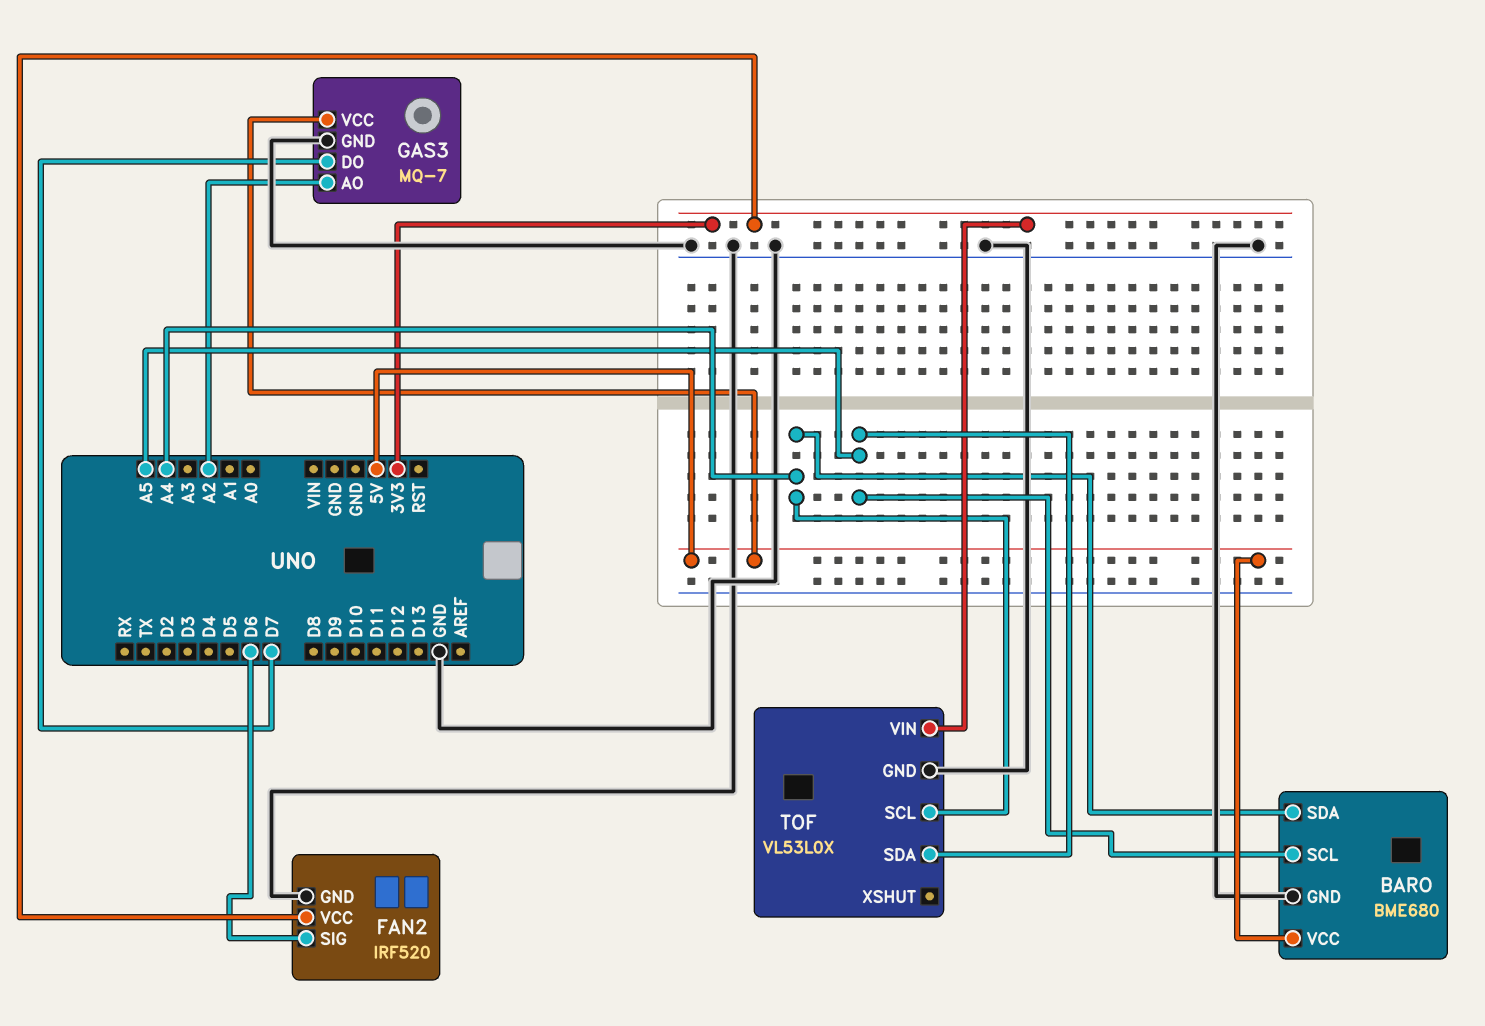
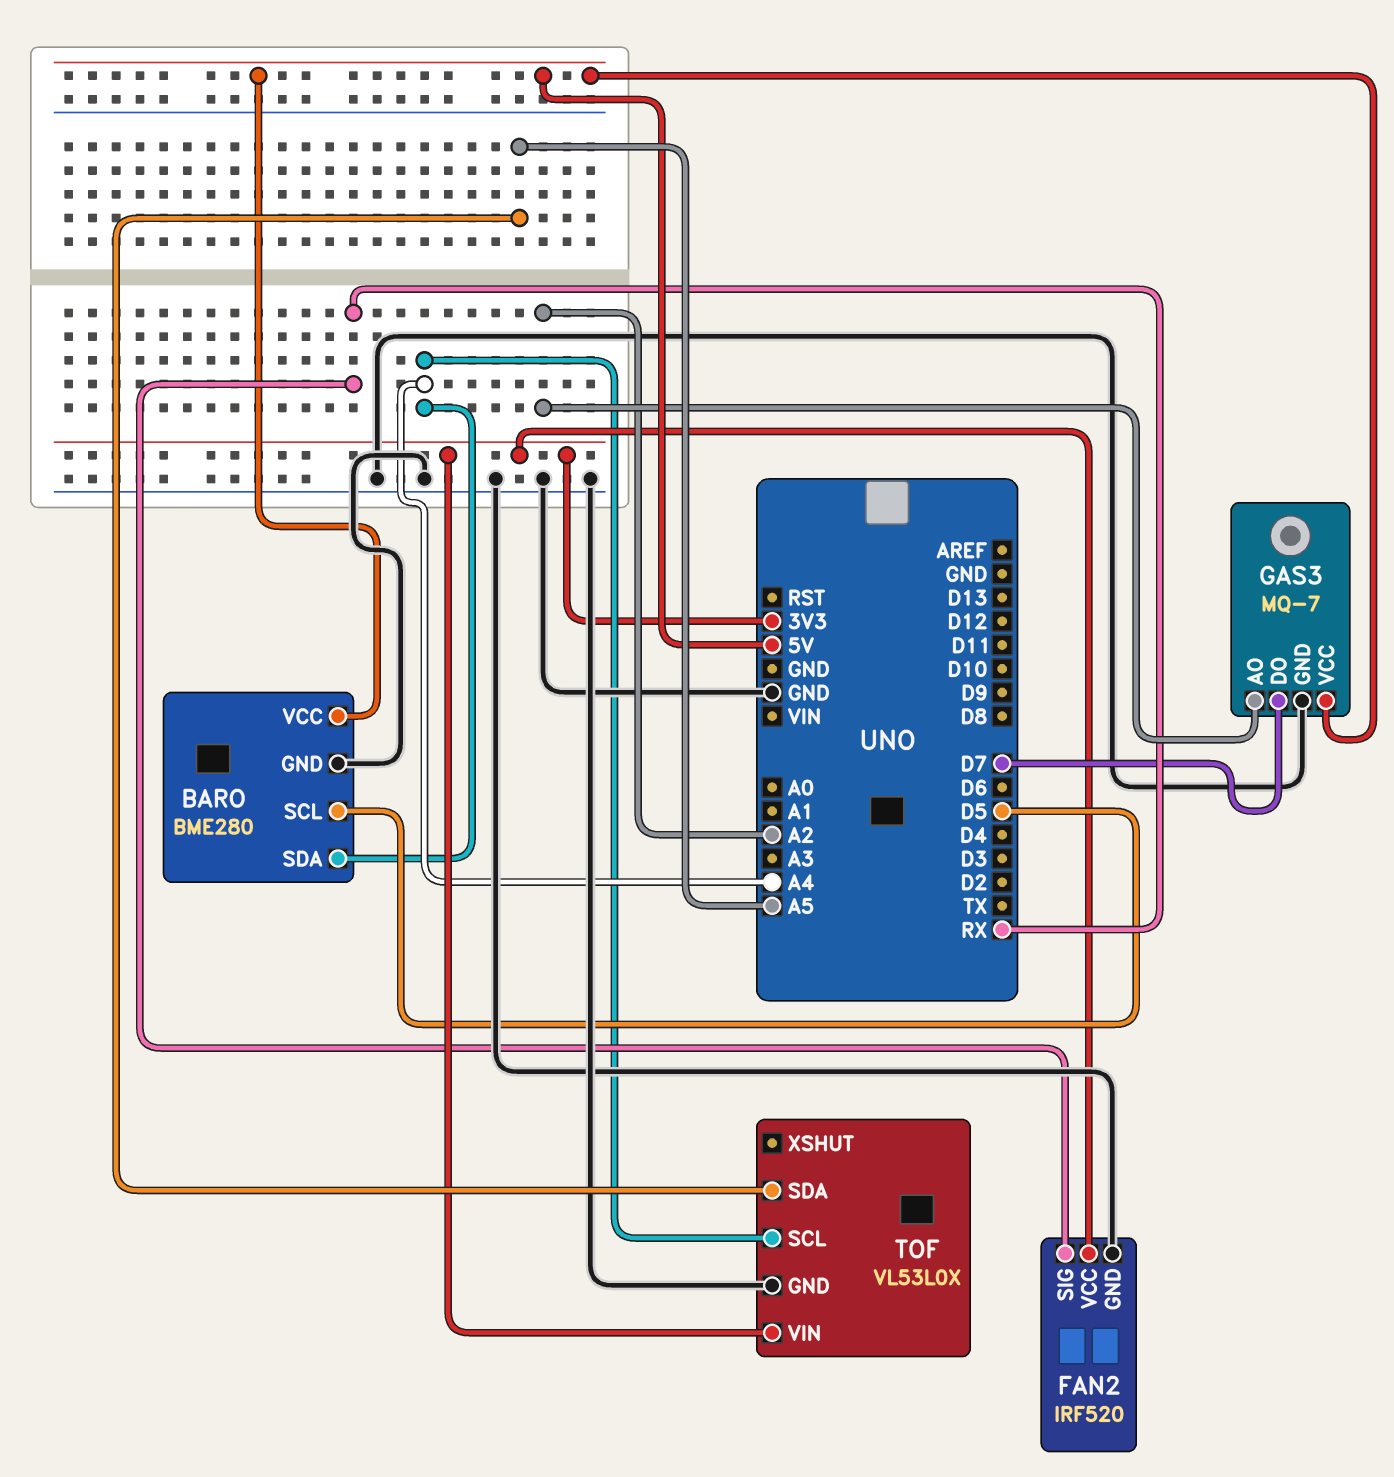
BARO: BME680 -> BME280
BARO pin SCL: A5 -> D5
FAN2 pin SIG: D6 -> RX

